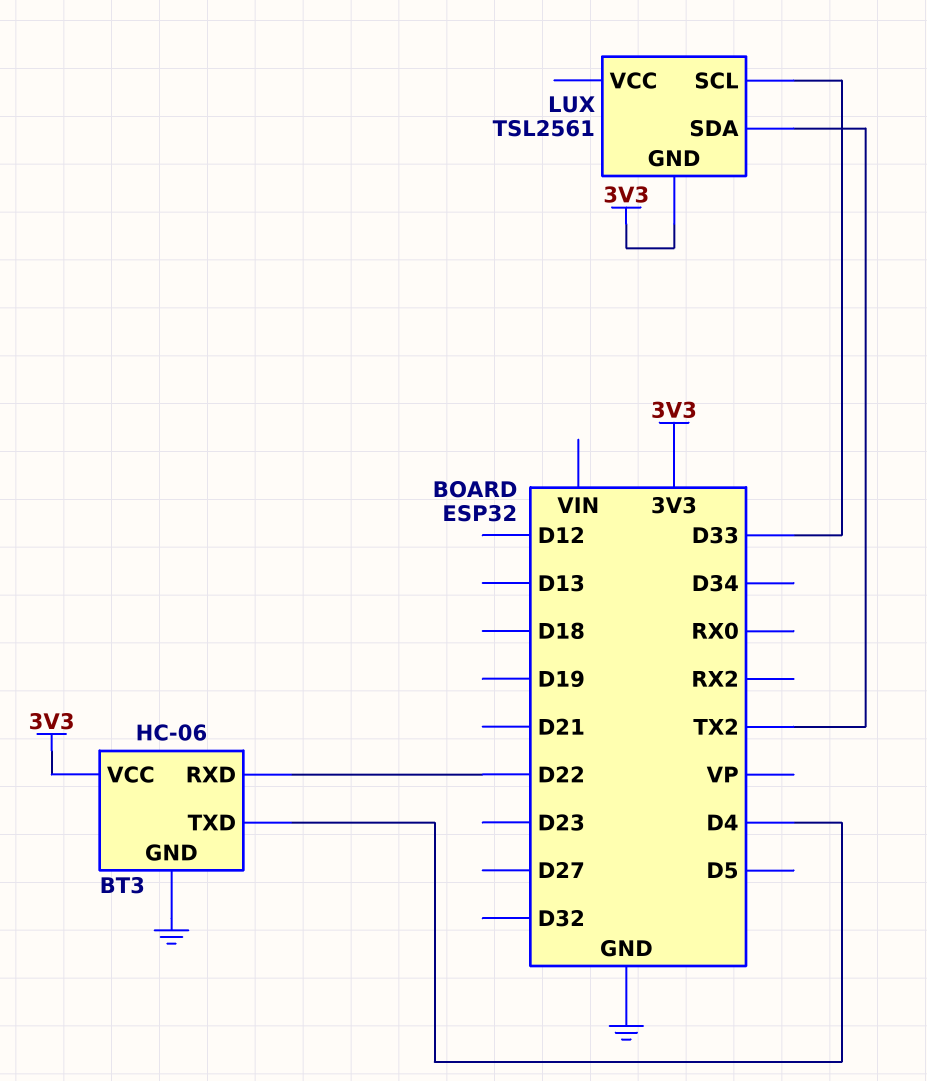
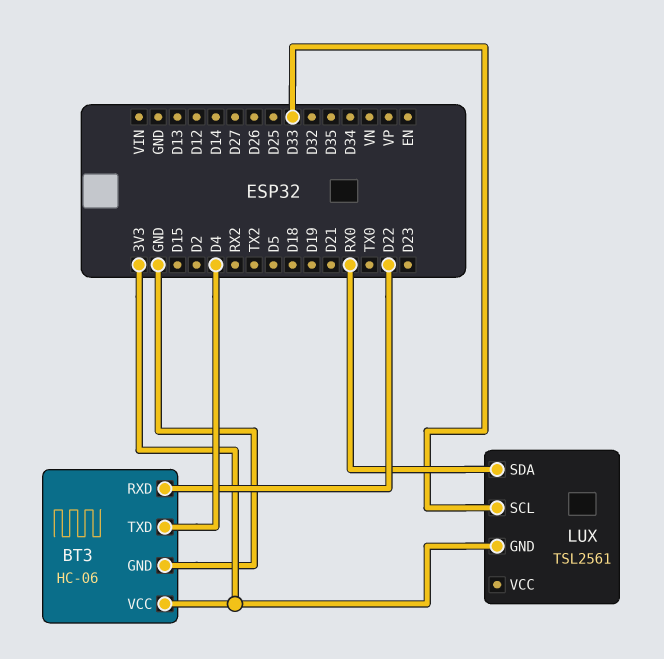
LUX pin SDA: TX2 -> RX0

